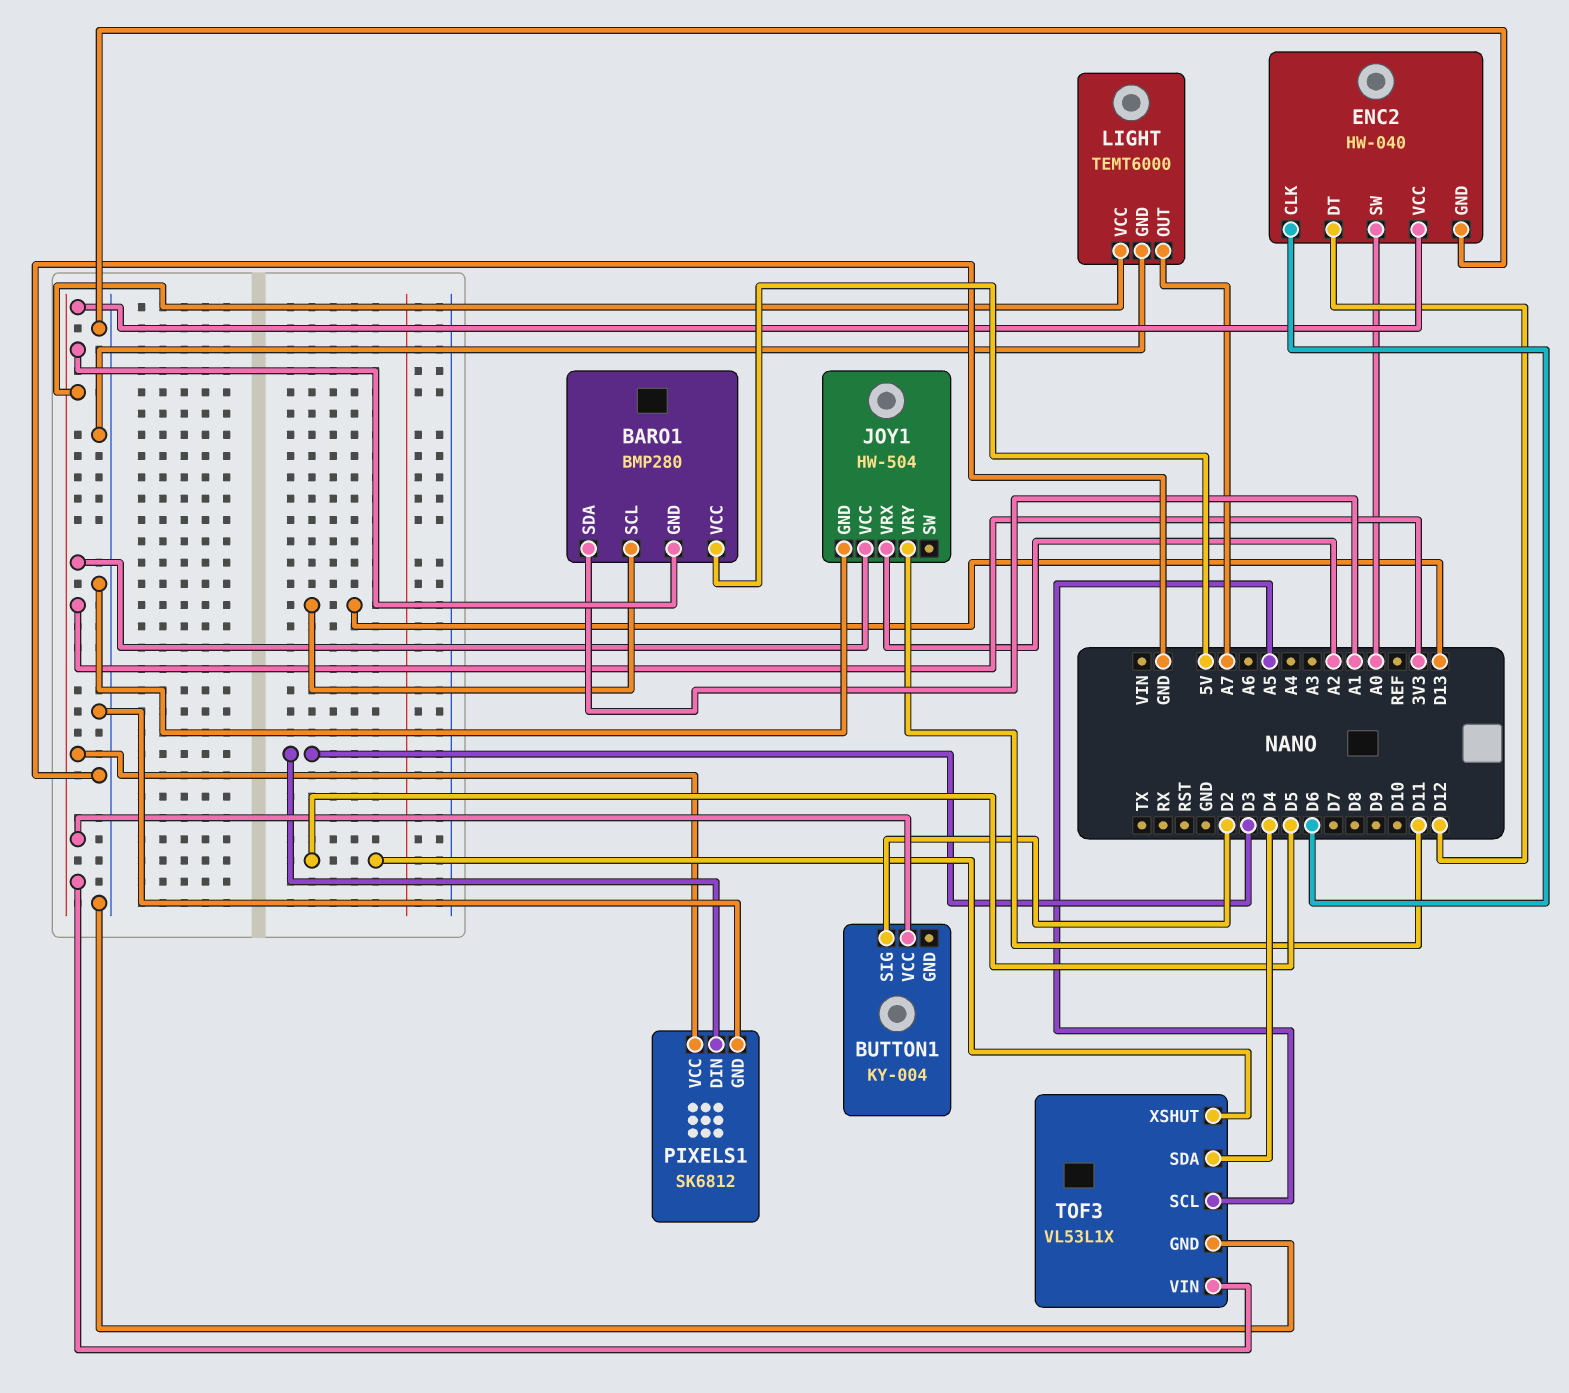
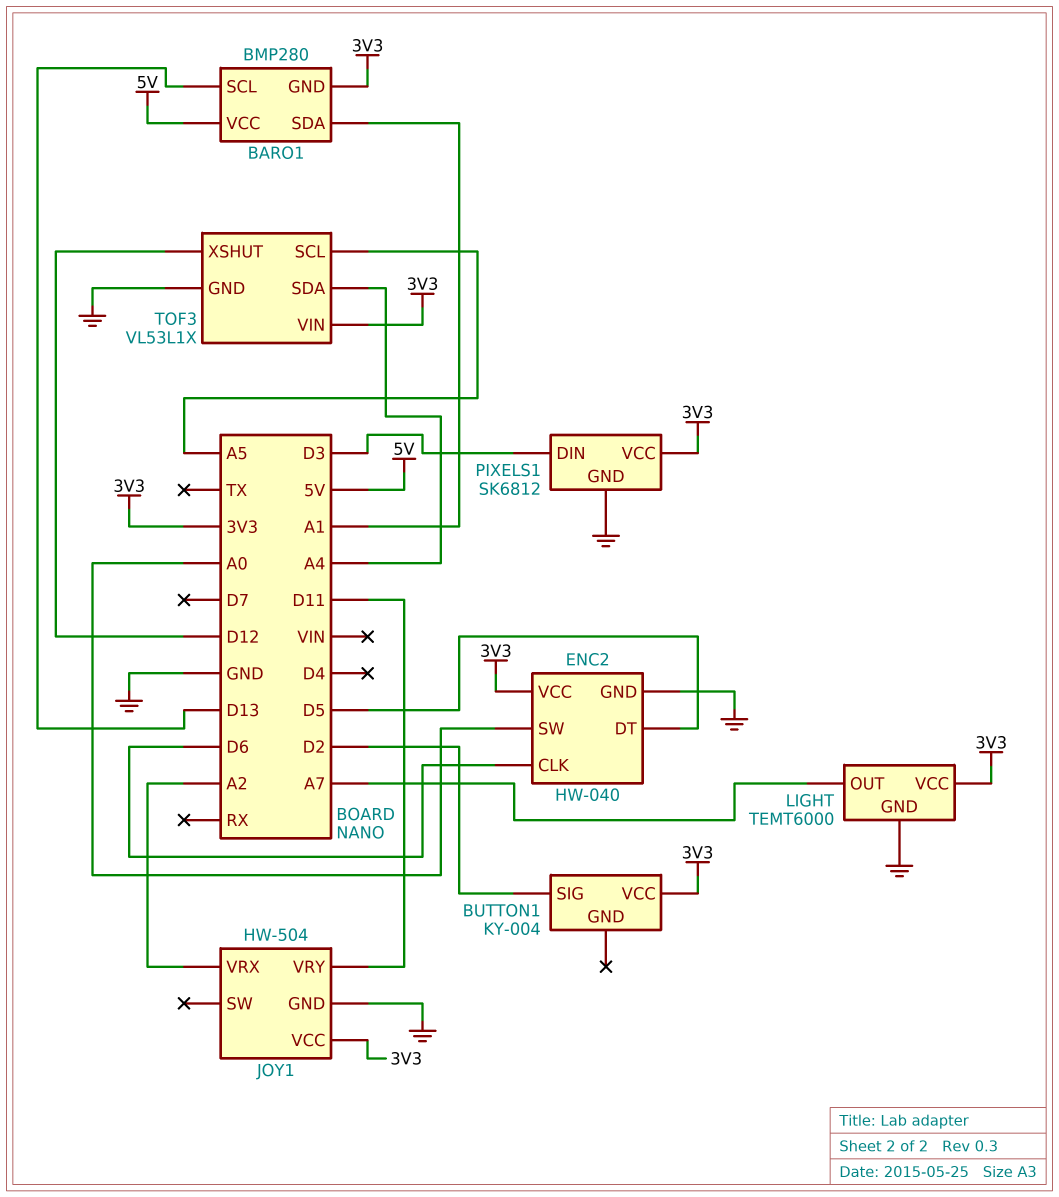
ENC2 pin DT: D12 -> D5
TOF3 pin SDA: D4 -> A4
TOF3 pin XSHUT: D5 -> D12

